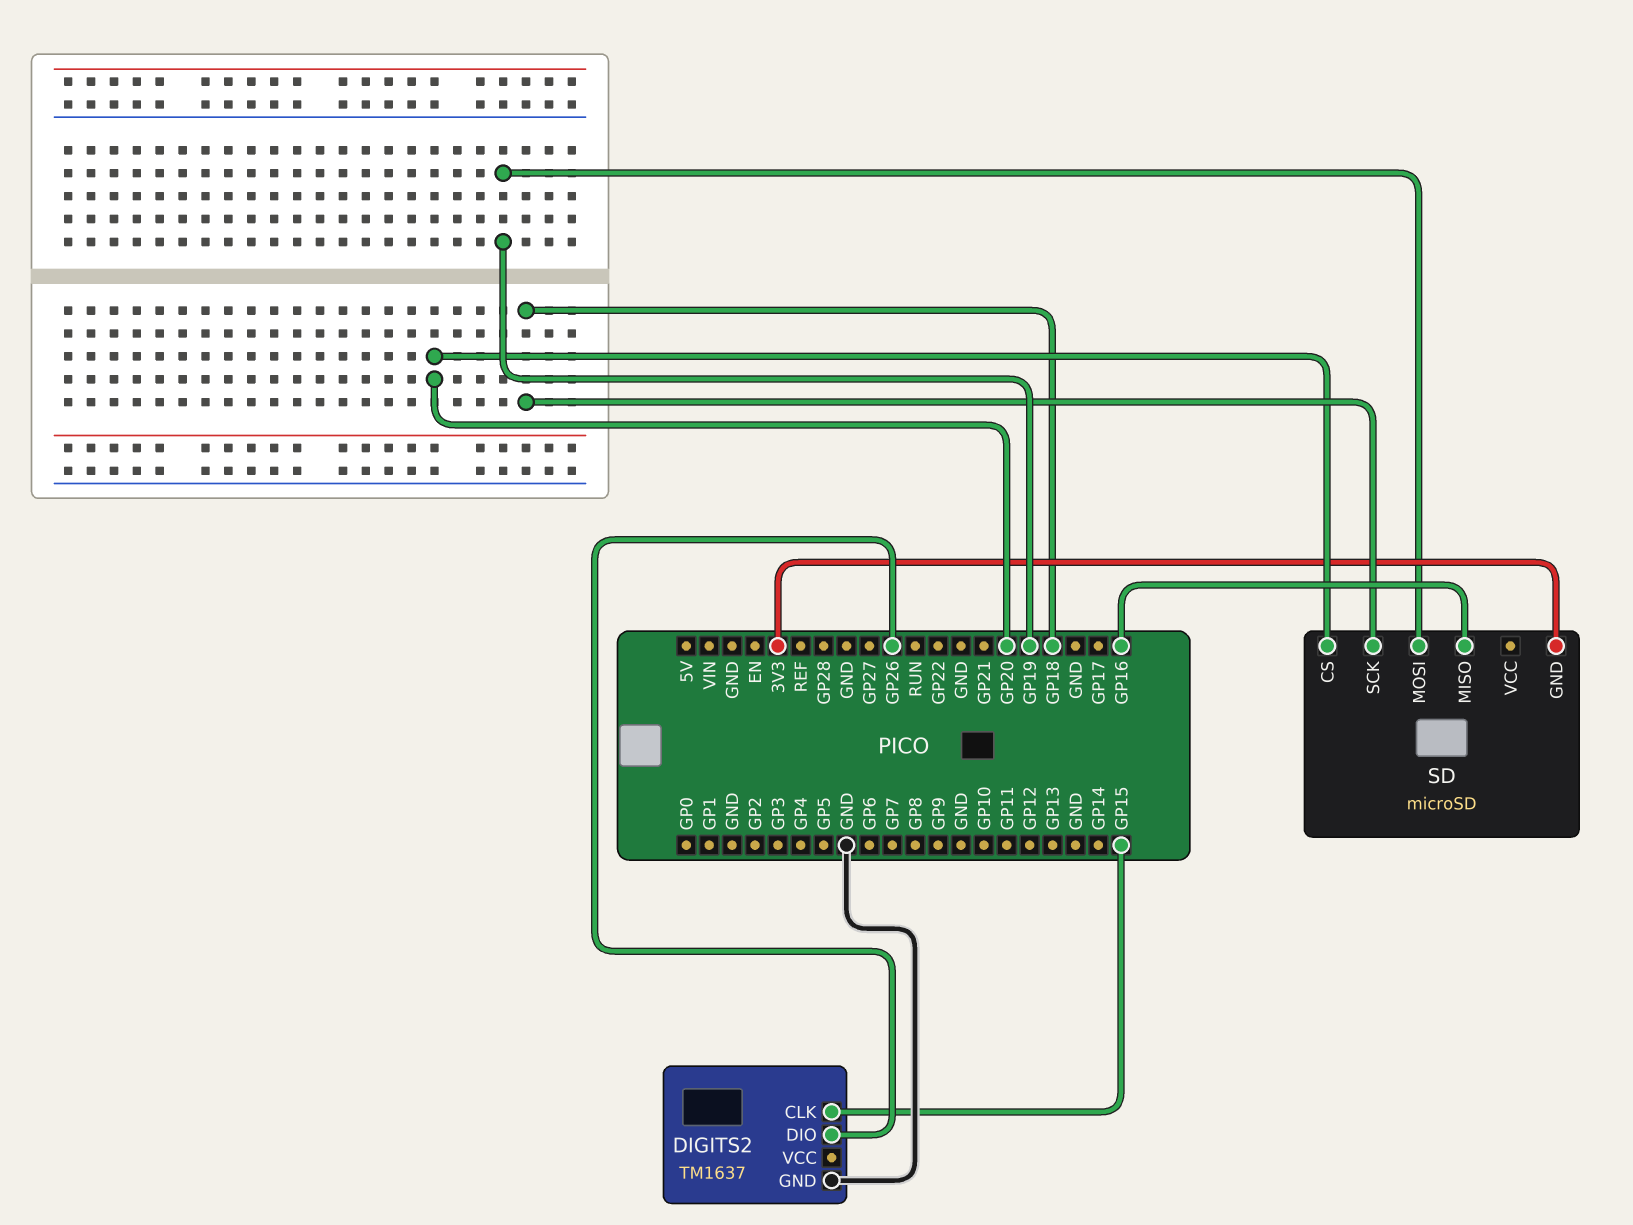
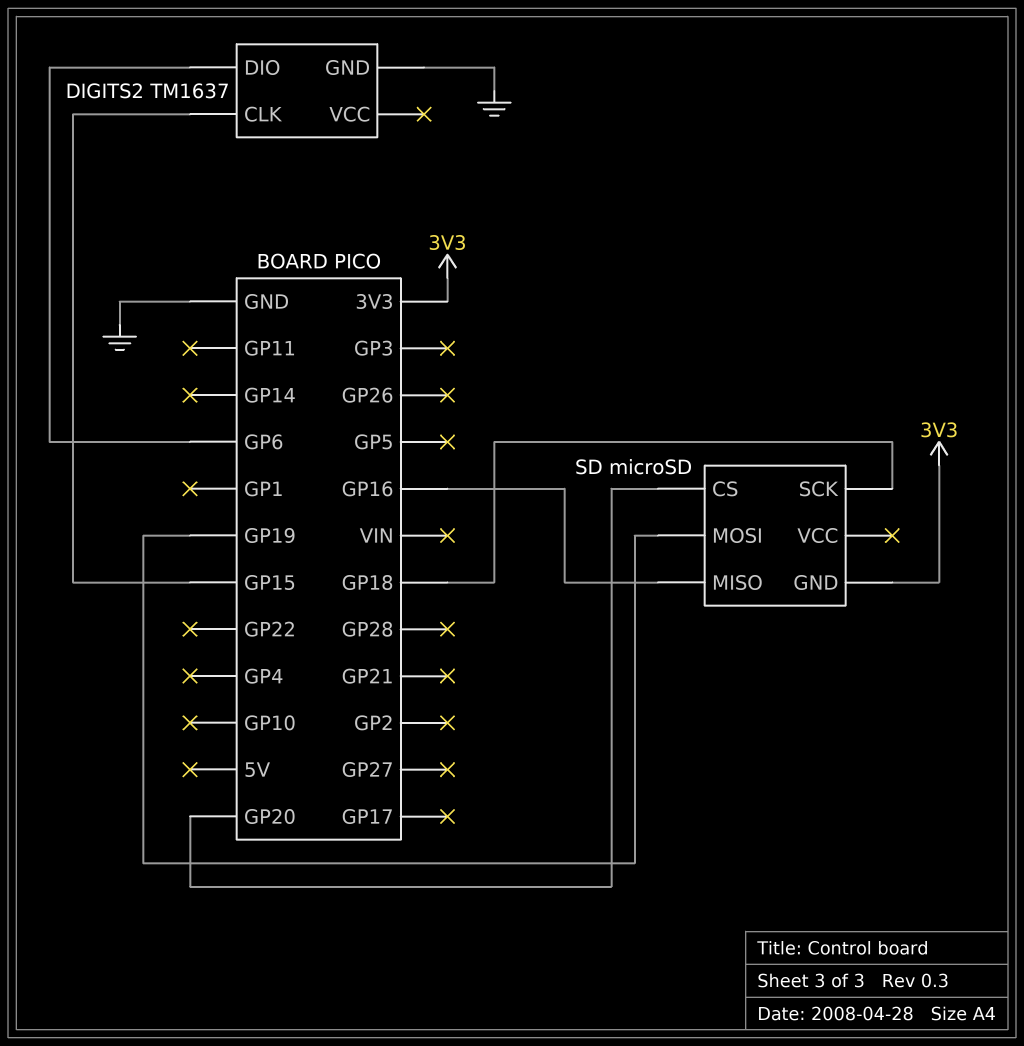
DIGITS2 pin DIO: GP26 -> GP6

